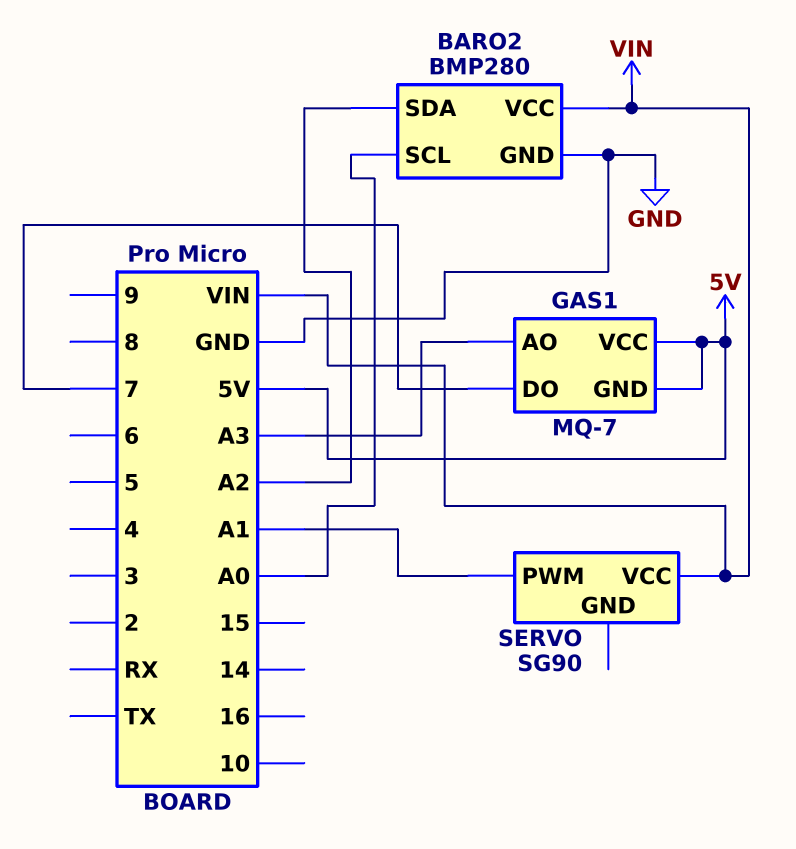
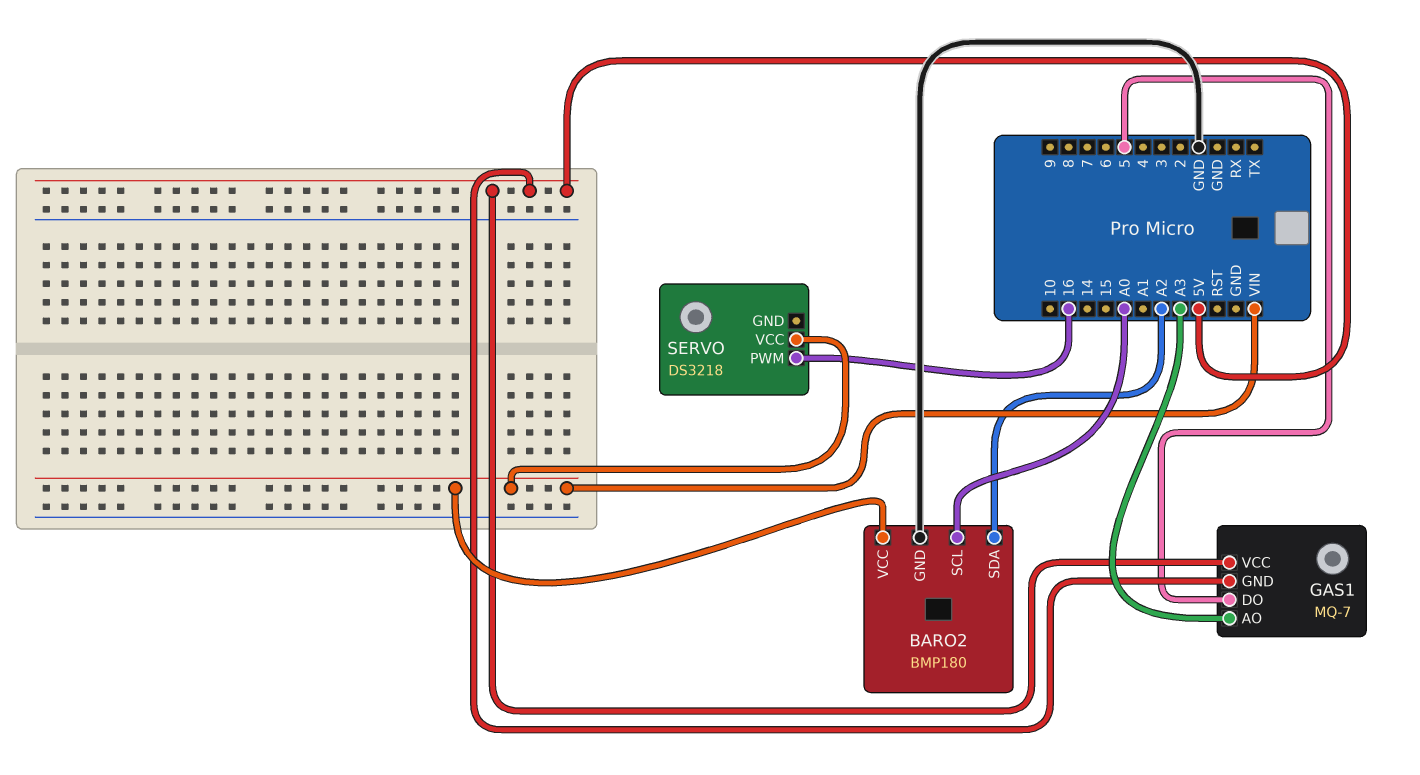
BARO2: BMP280 -> BMP180
GAS1 pin DO: 7 -> 5
SERVO: SG90 -> DS3218
SERVO pin PWM: A1 -> 16

